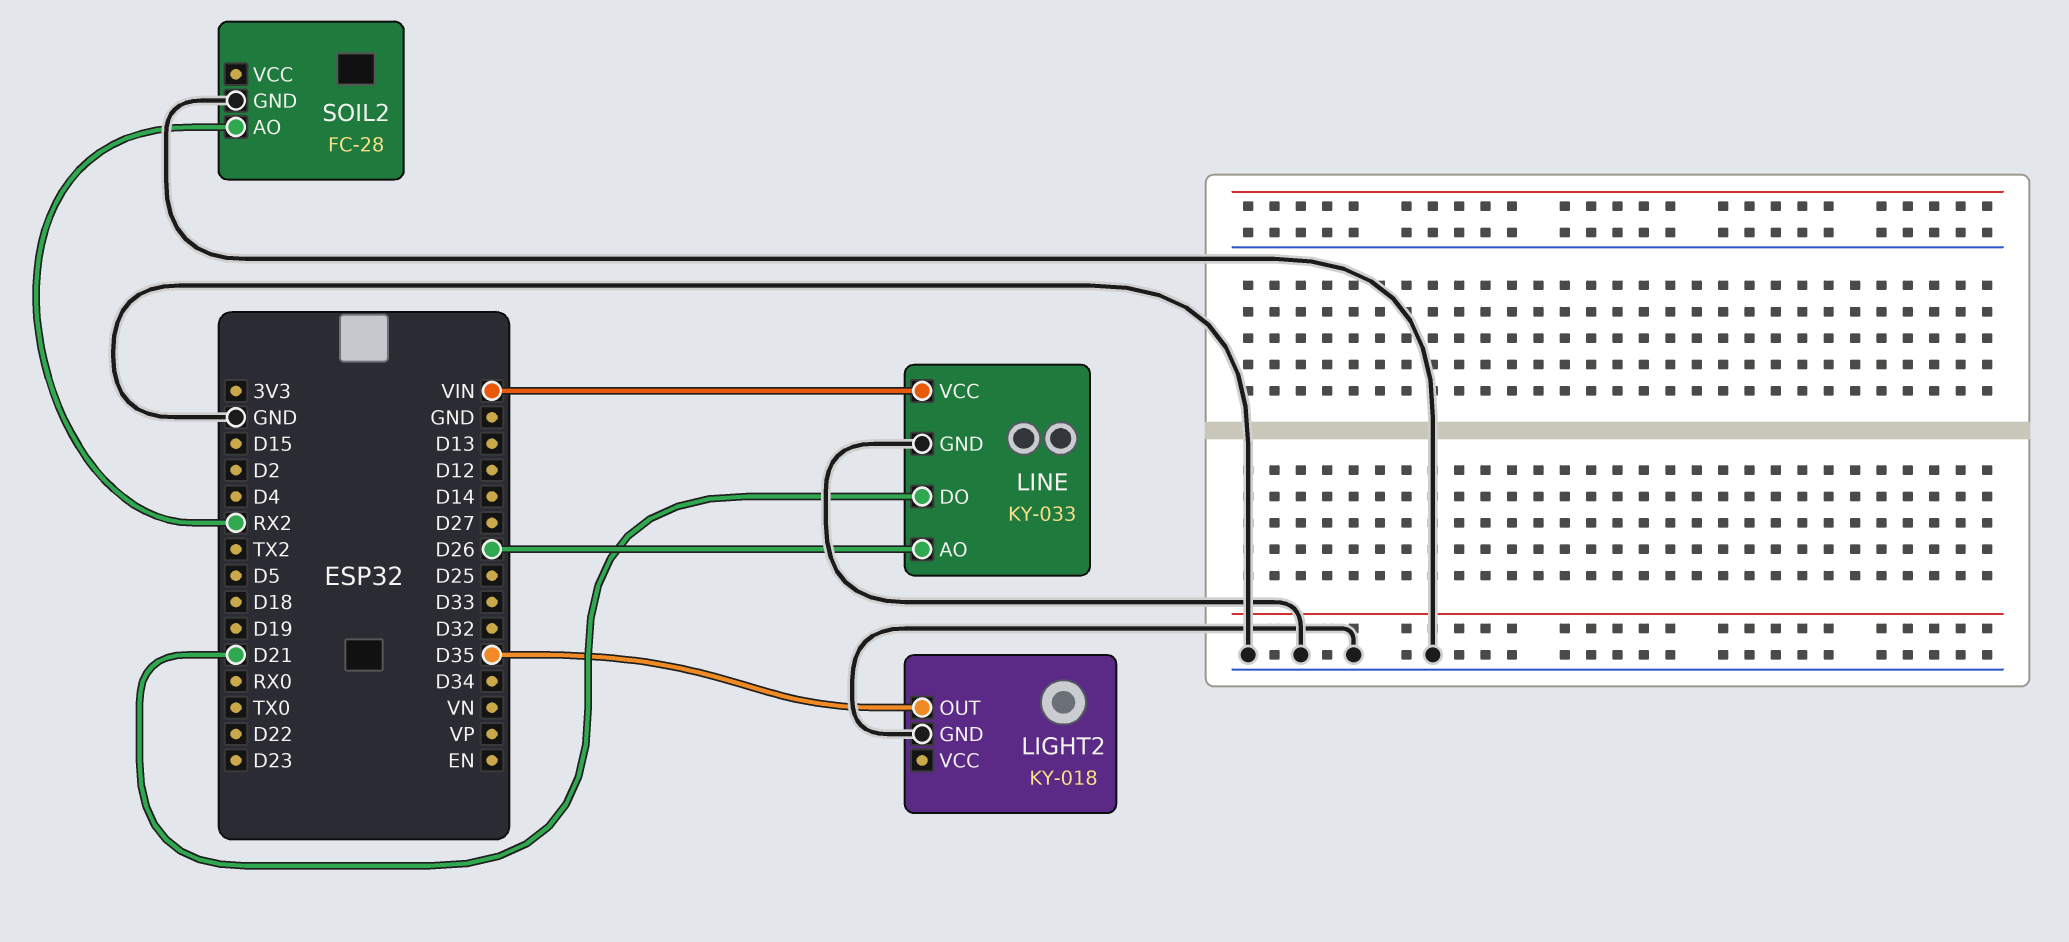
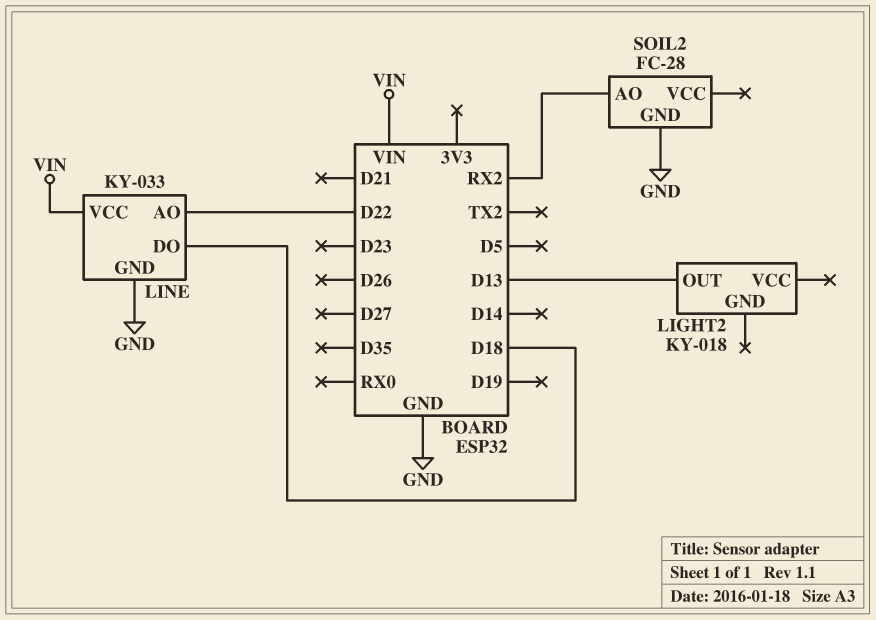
LIGHT2 pin GND: GND -> none
LIGHT2 pin OUT: D35 -> D13
LINE pin AO: D26 -> D22
LINE pin DO: D21 -> D18

